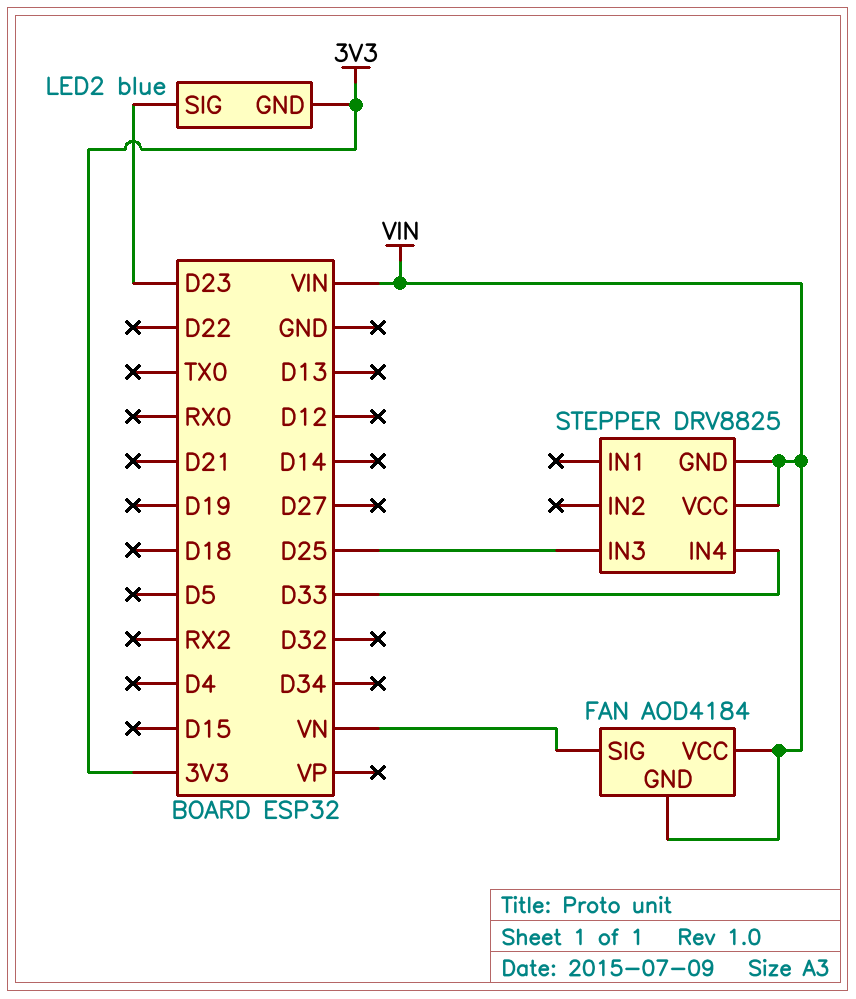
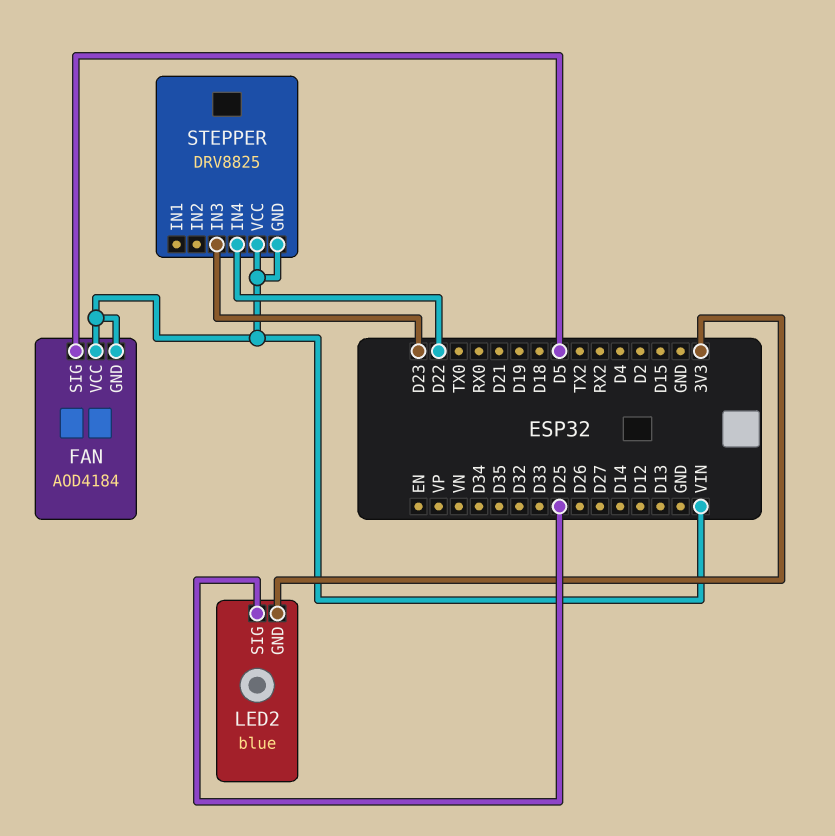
FAN pin SIG: VN -> D5
LED2 pin SIG: D23 -> D25
STEPPER pin IN3: D25 -> D23
STEPPER pin IN4: D33 -> D22

